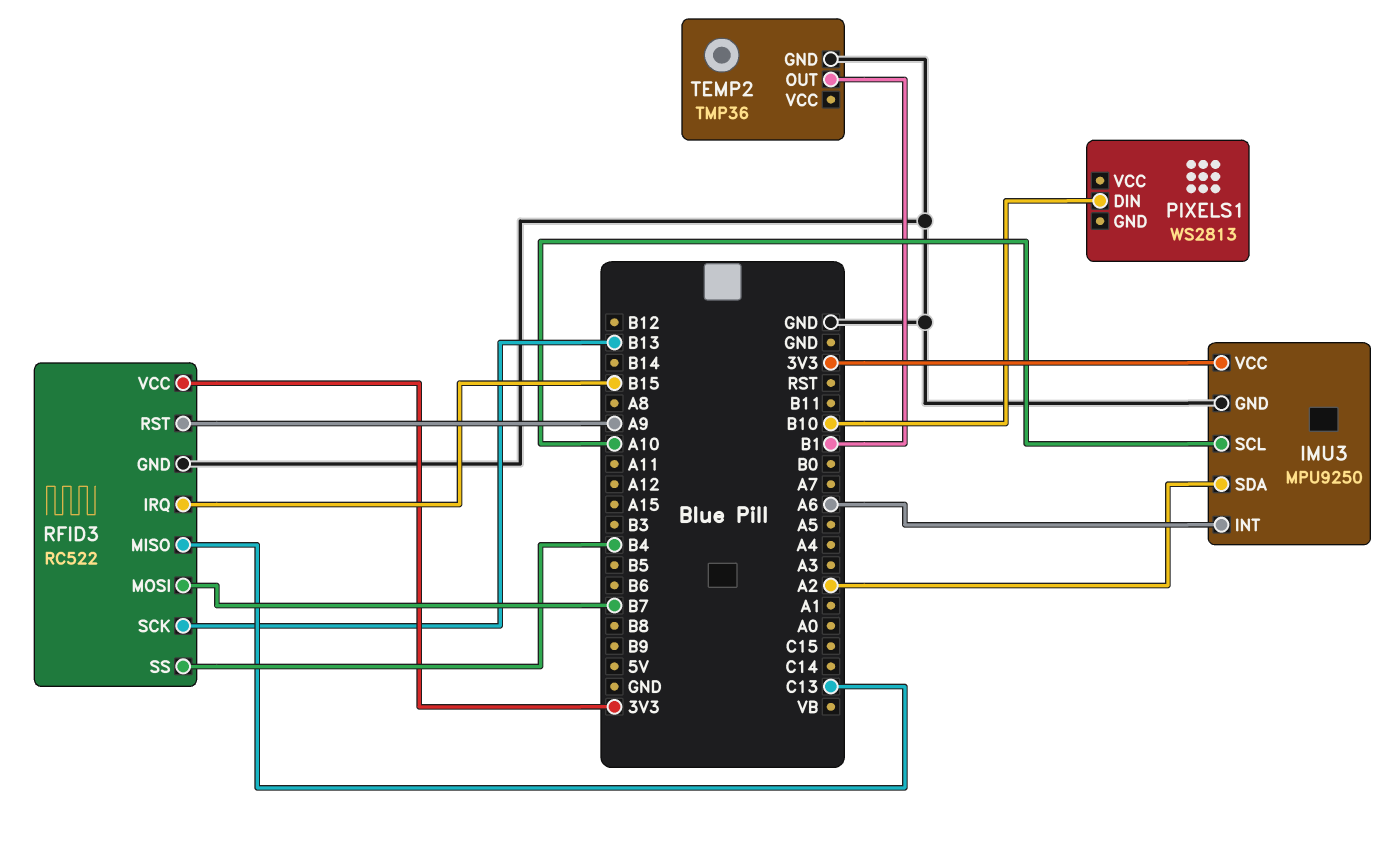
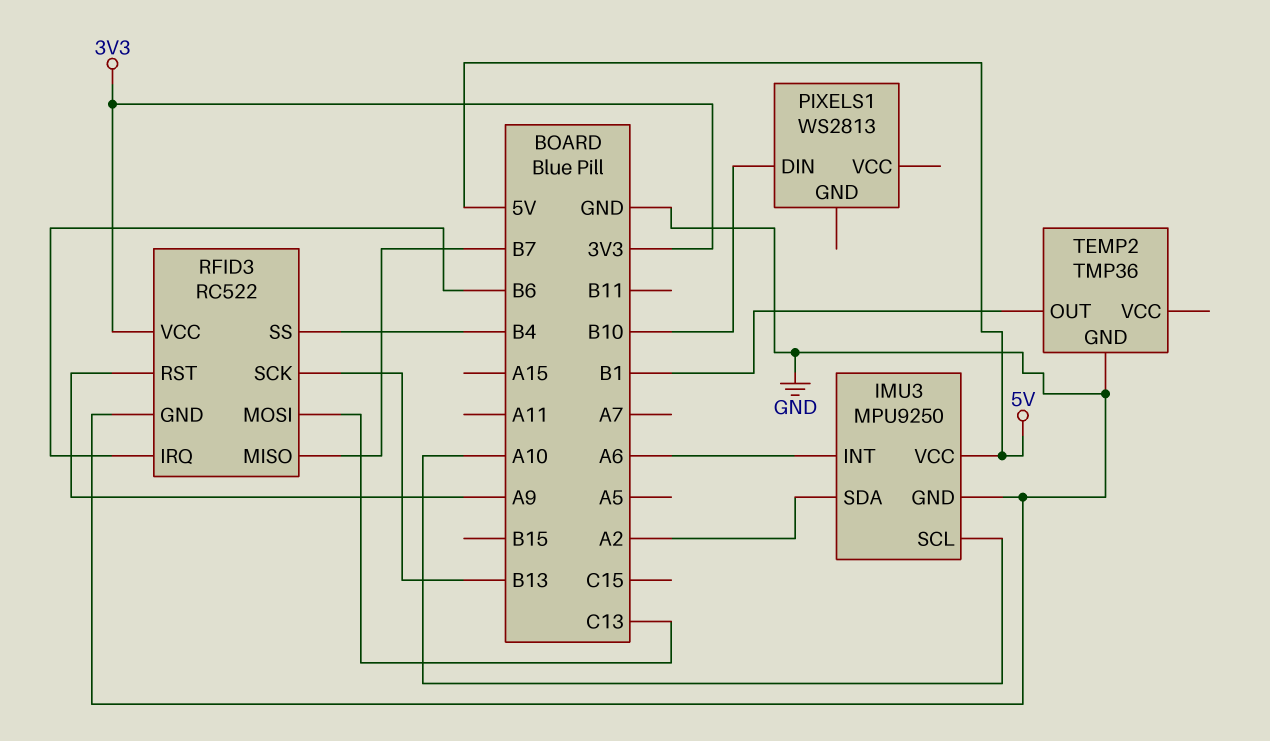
IMU3 pin VCC: 3V3 -> 5V
RFID3 pin IRQ: B15 -> B6
RFID3 pin MISO: C13 -> B7
RFID3 pin MOSI: B7 -> C13

